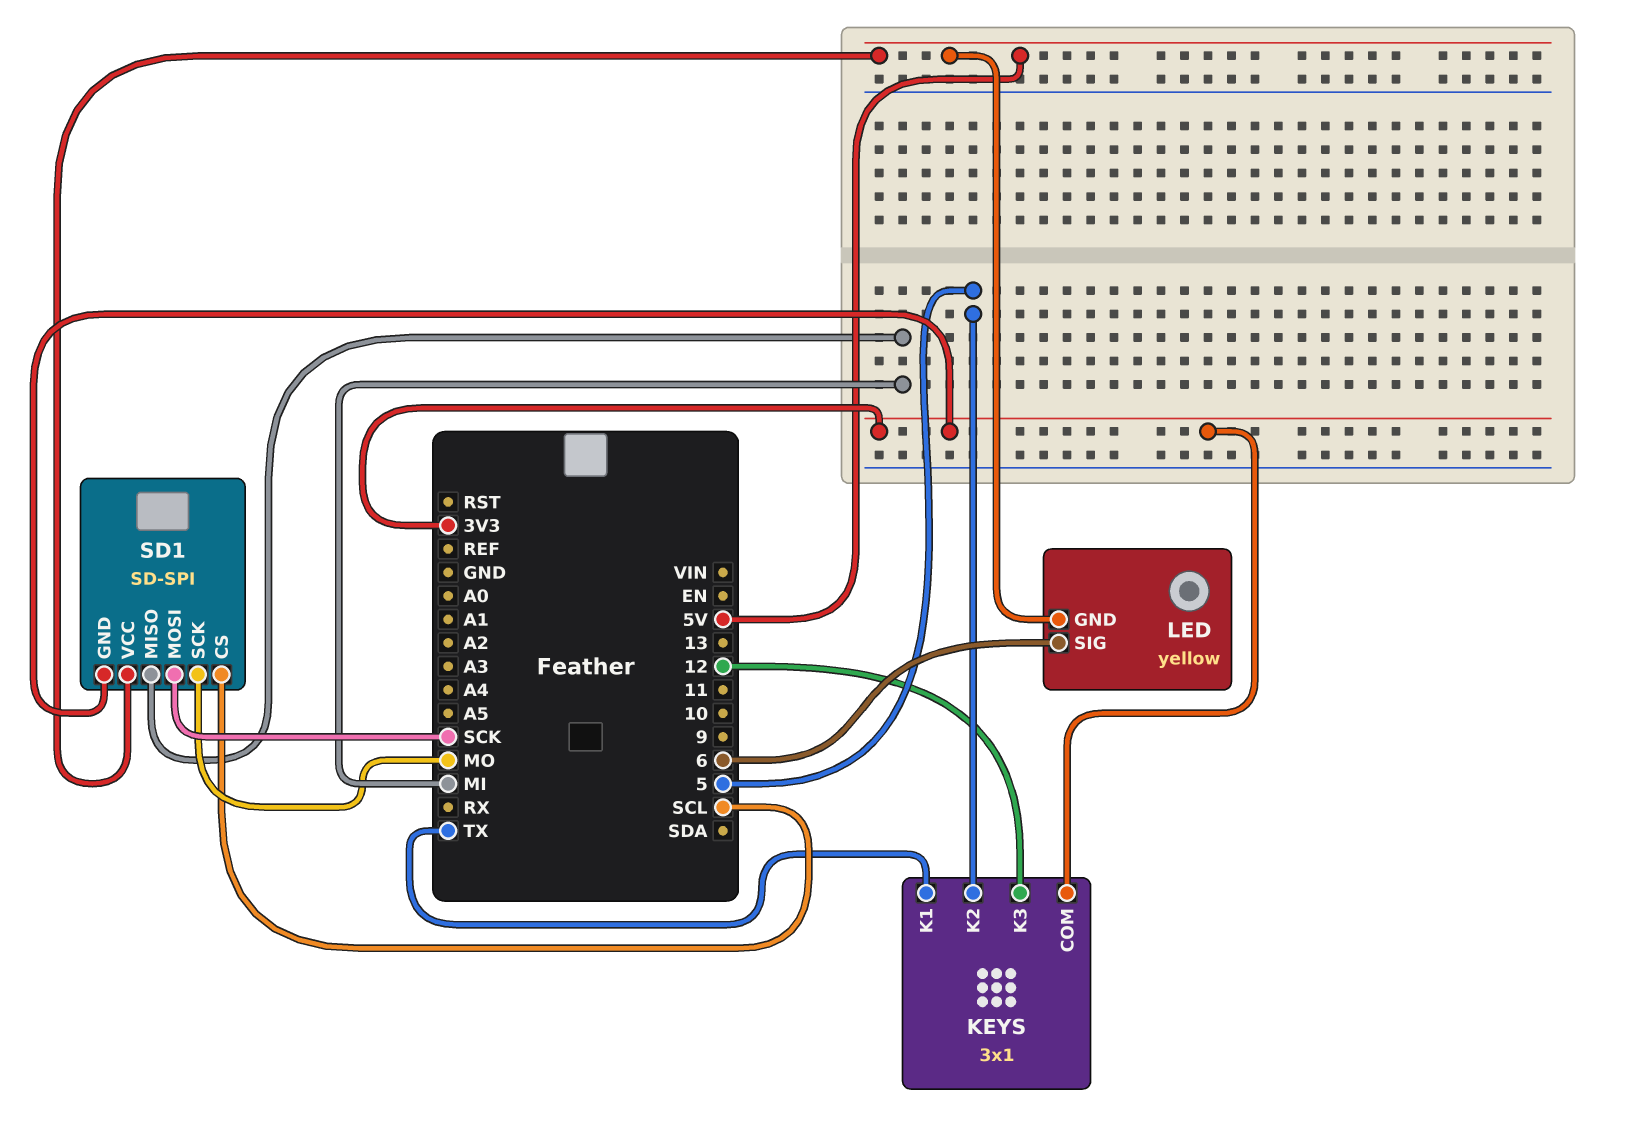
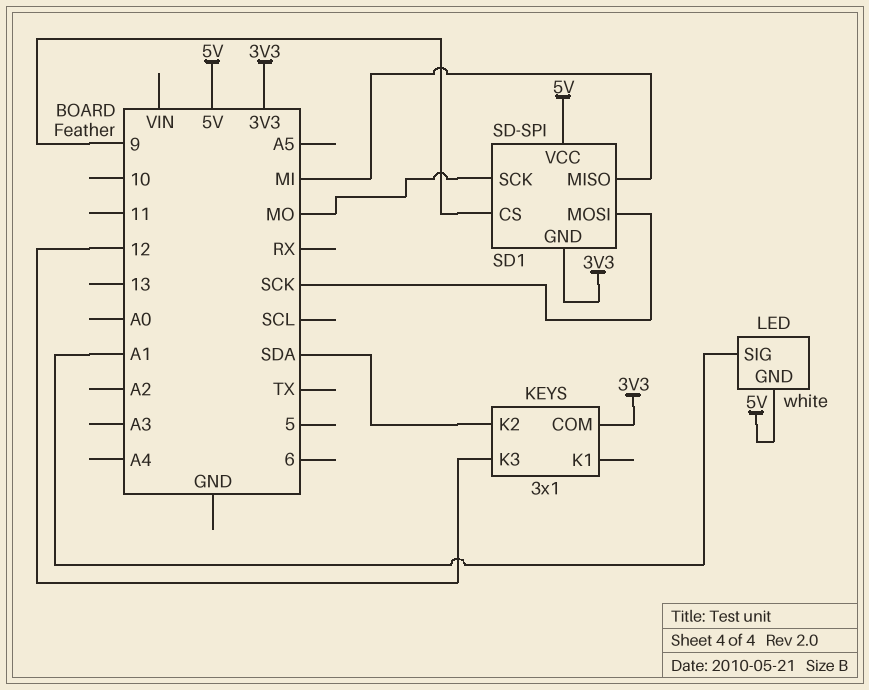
KEYS pin K1: TX -> none
KEYS pin K2: 5 -> SDA
LED: yellow -> white
LED pin SIG: 6 -> A1
SD1 pin CS: SCL -> 9

